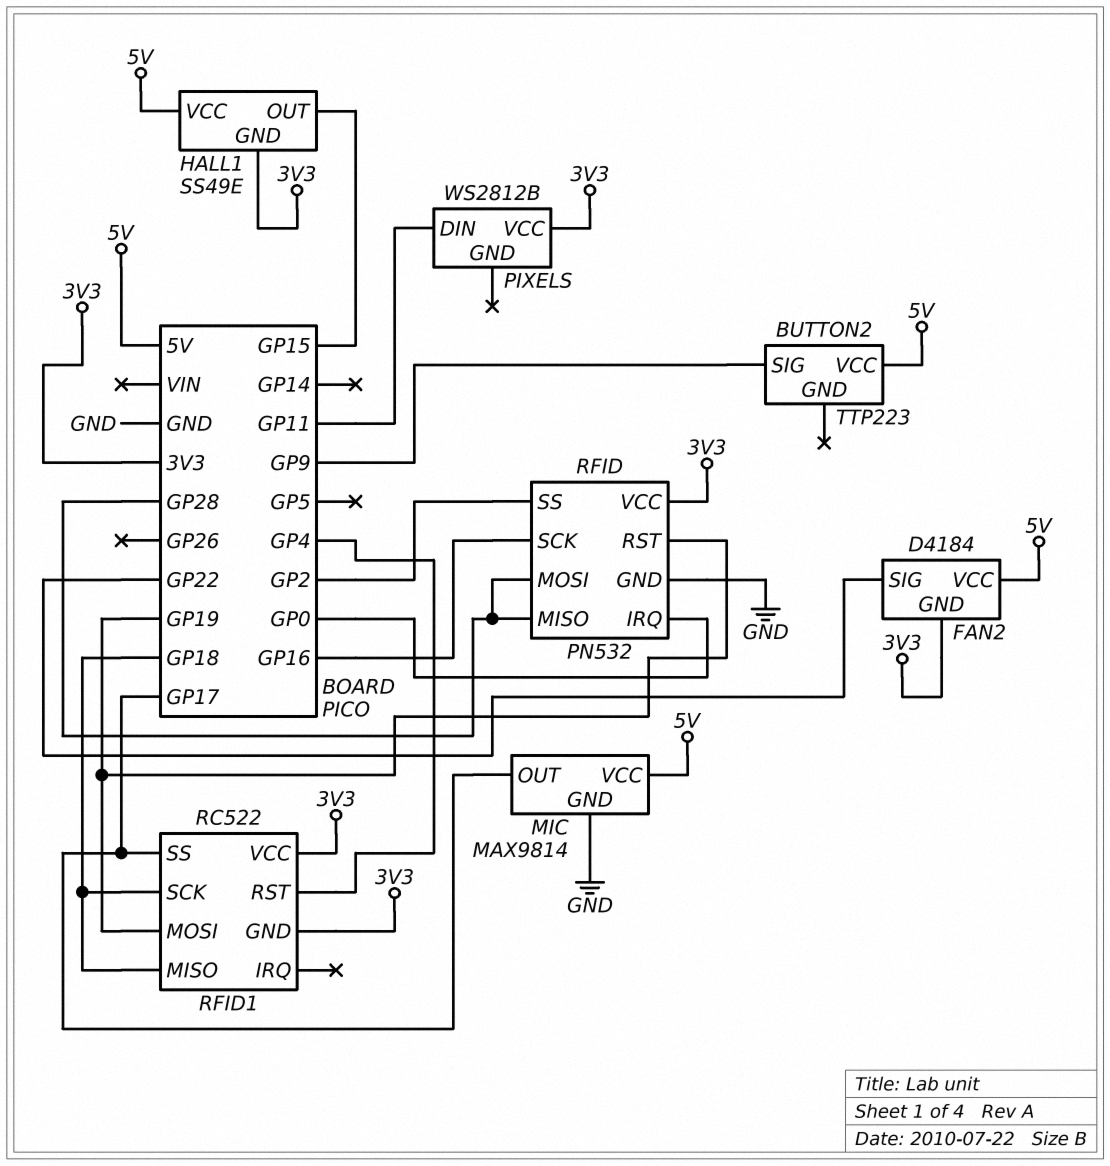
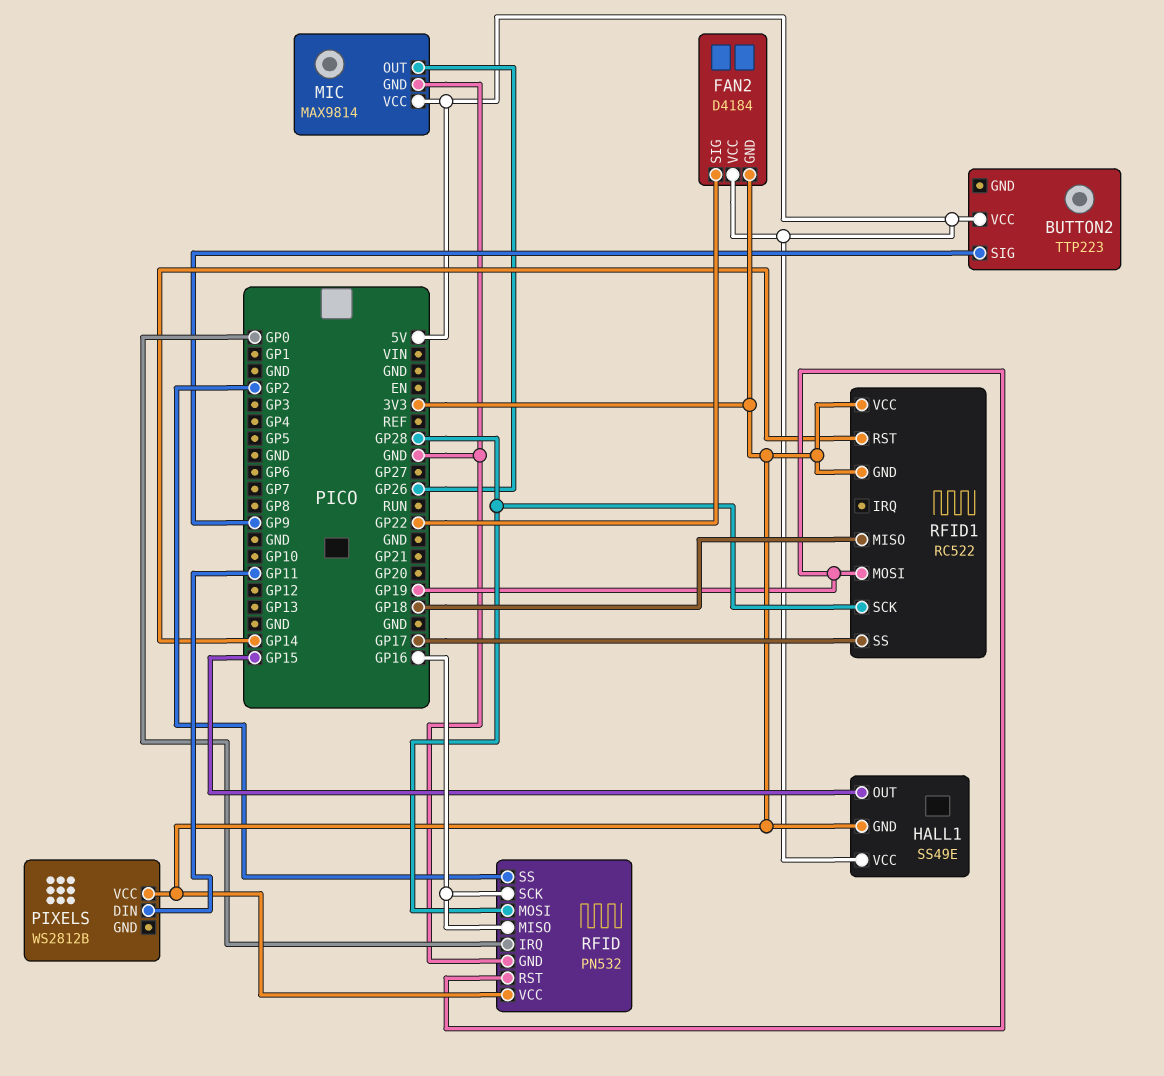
MIC pin OUT: GP17 -> GP26
RFID pin MISO: GP28 -> GP16
RFID1 pin RST: GP4 -> GP14
RFID1 pin SCK: GP18 -> GP28

